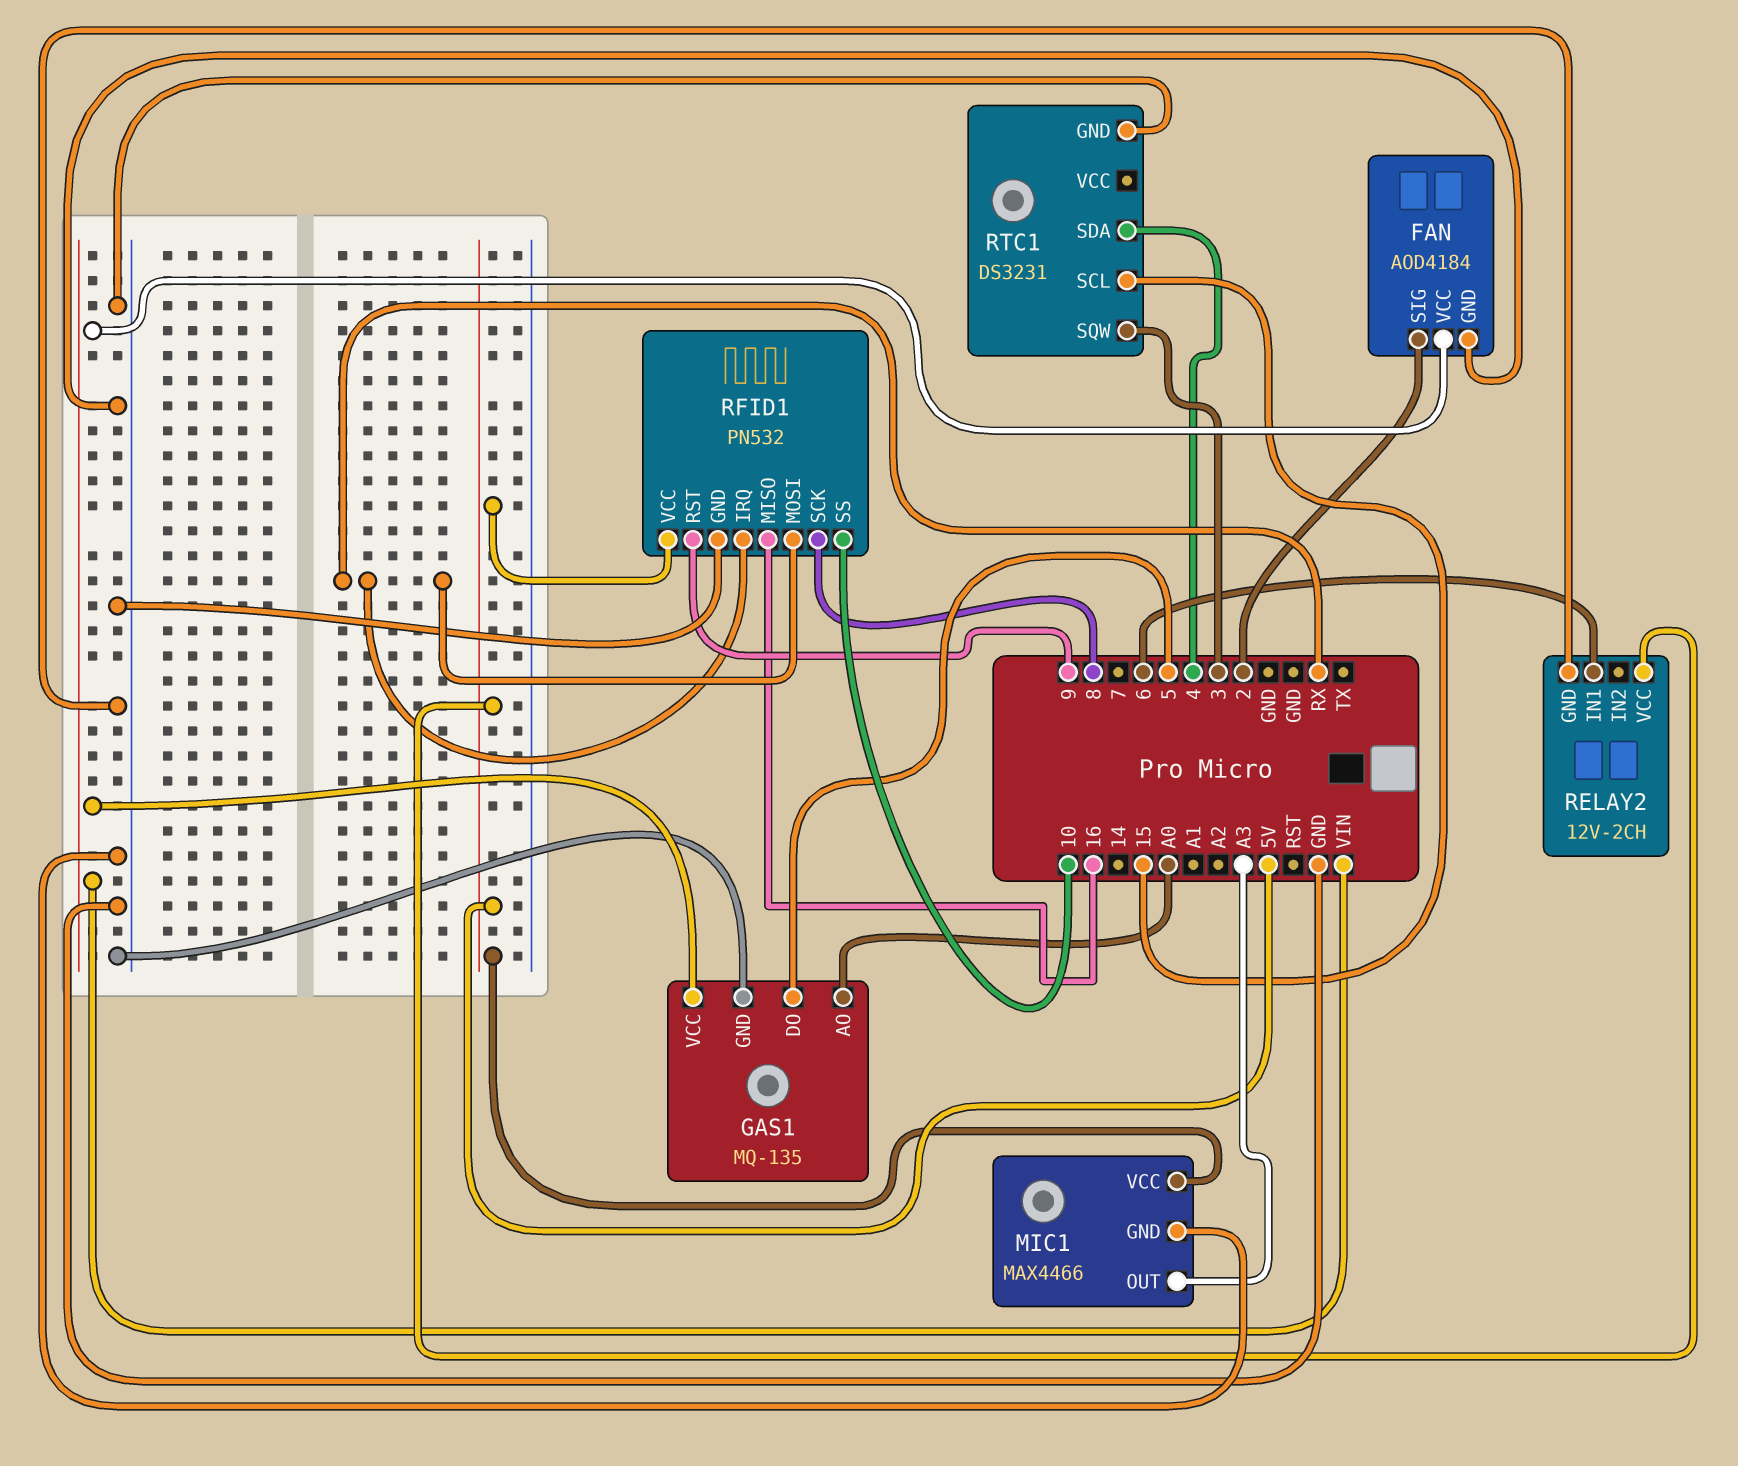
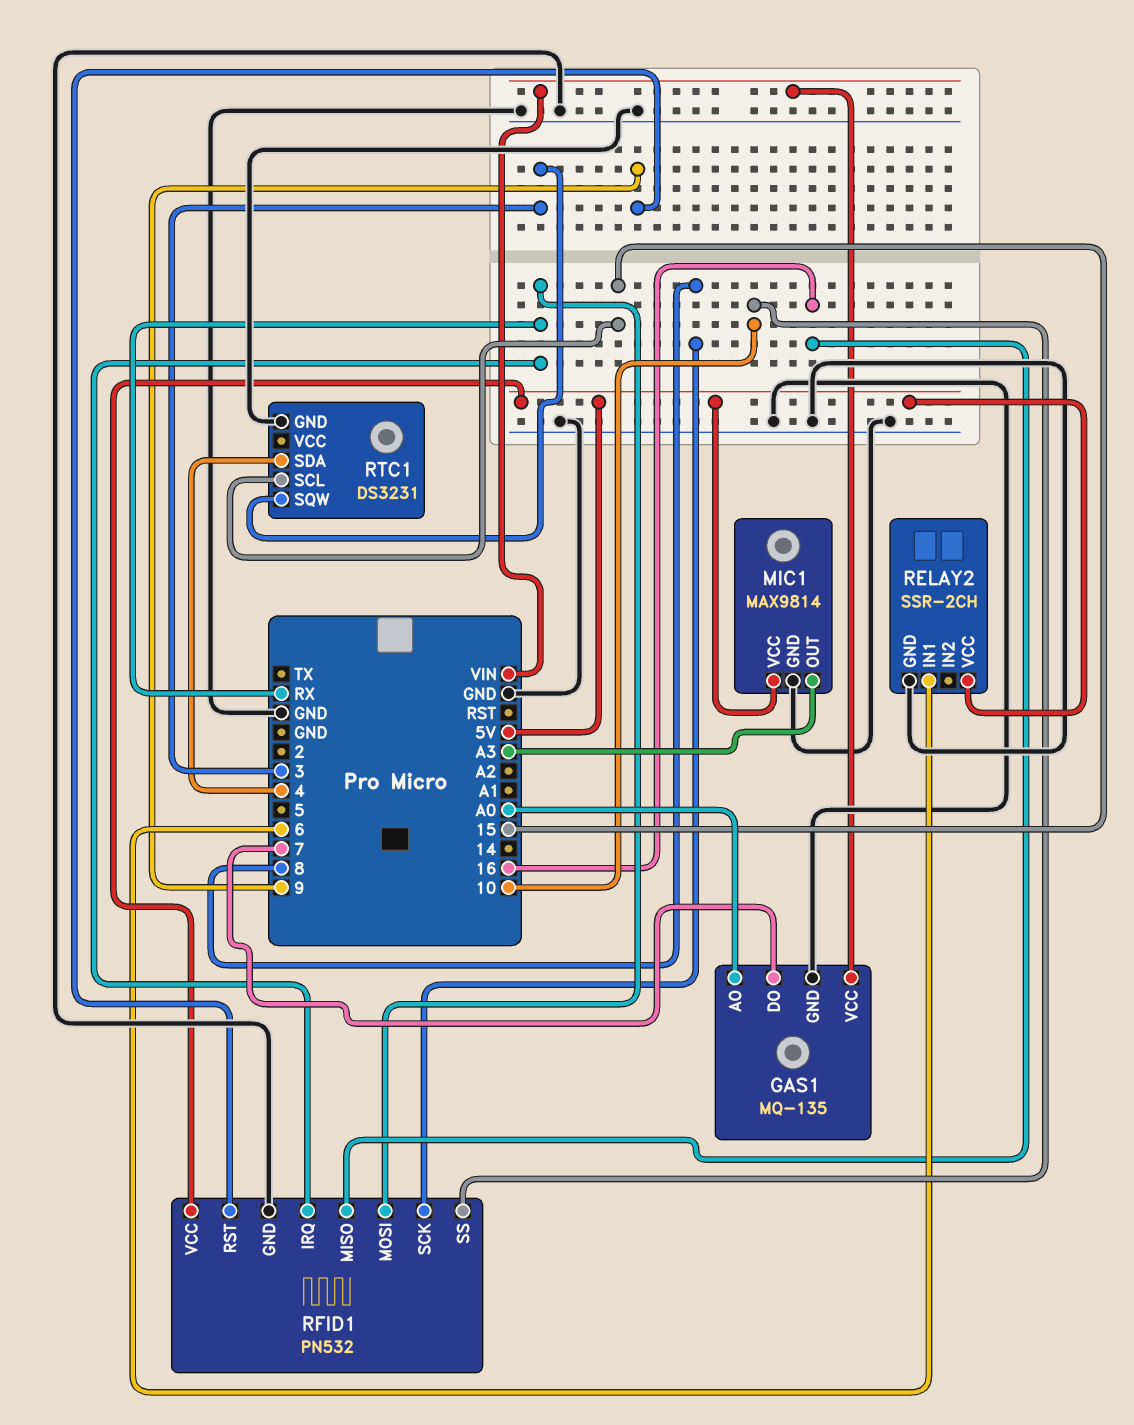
FAN: AOD4184 -> none
FAN pin GND: GND -> none
FAN pin SIG: 2 -> none
FAN pin VCC: VIN -> none
GAS1 pin DO: 5 -> 7
MIC1: MAX4466 -> MAX9814
RELAY2: 12V-2CH -> SSR-2CH

